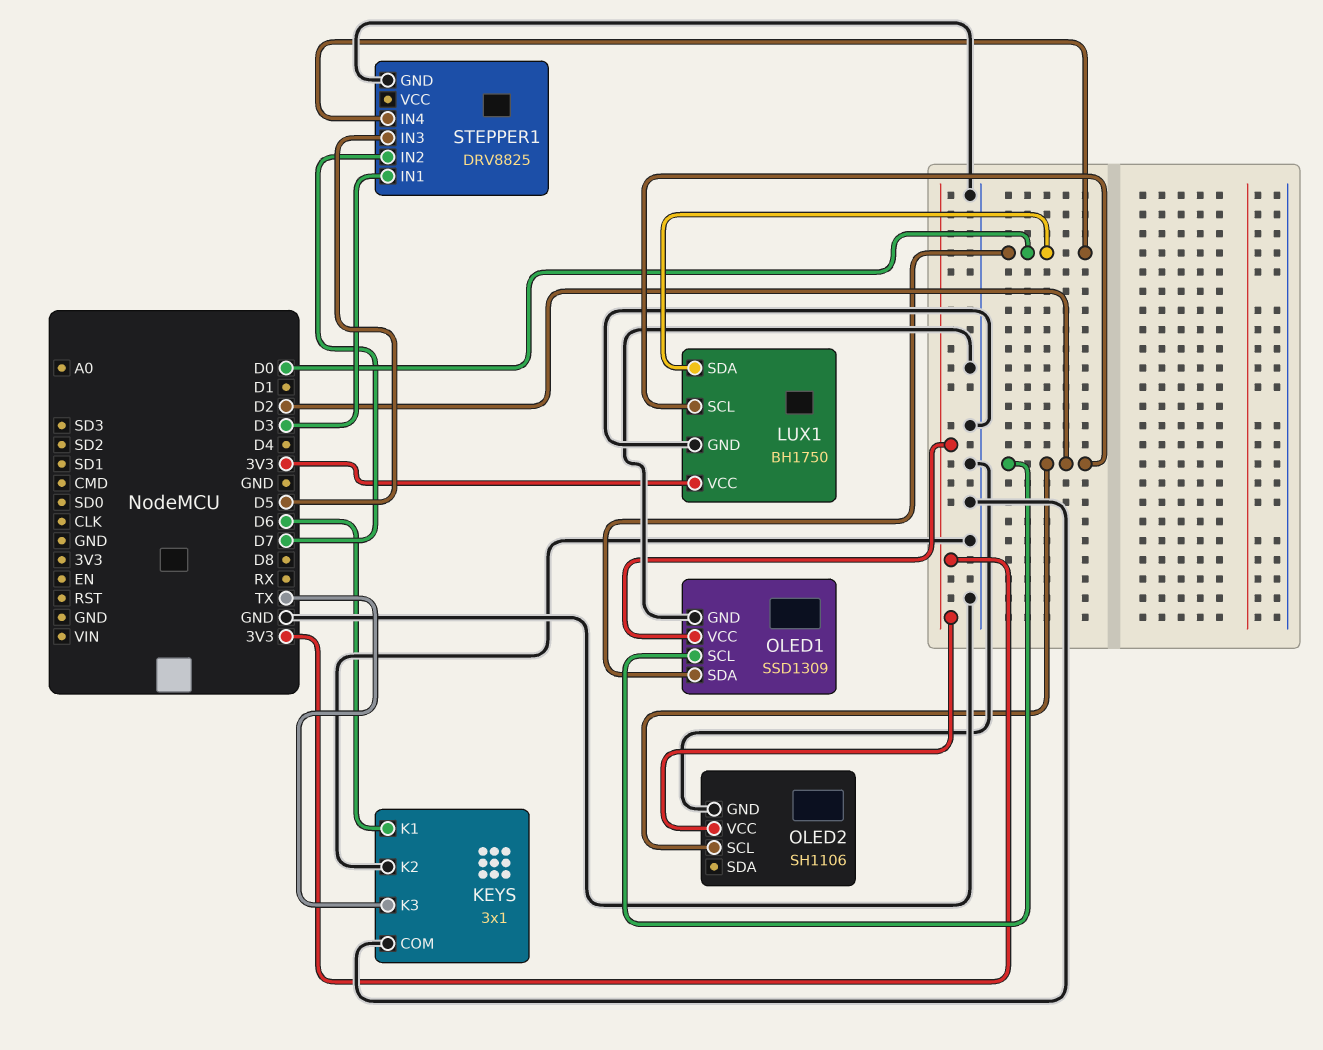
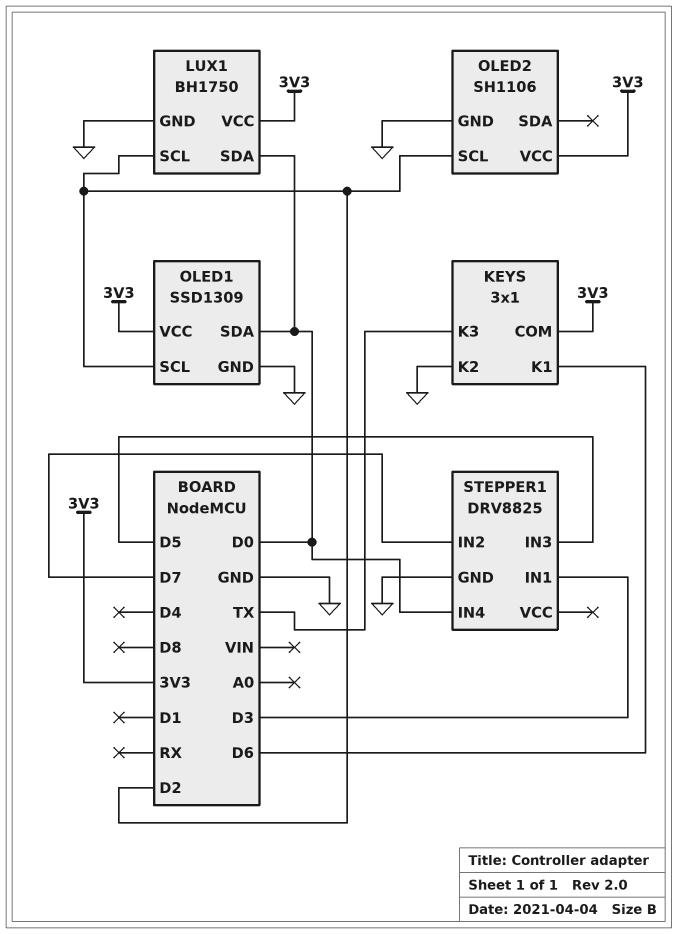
KEYS pin COM: GND -> 3V3

